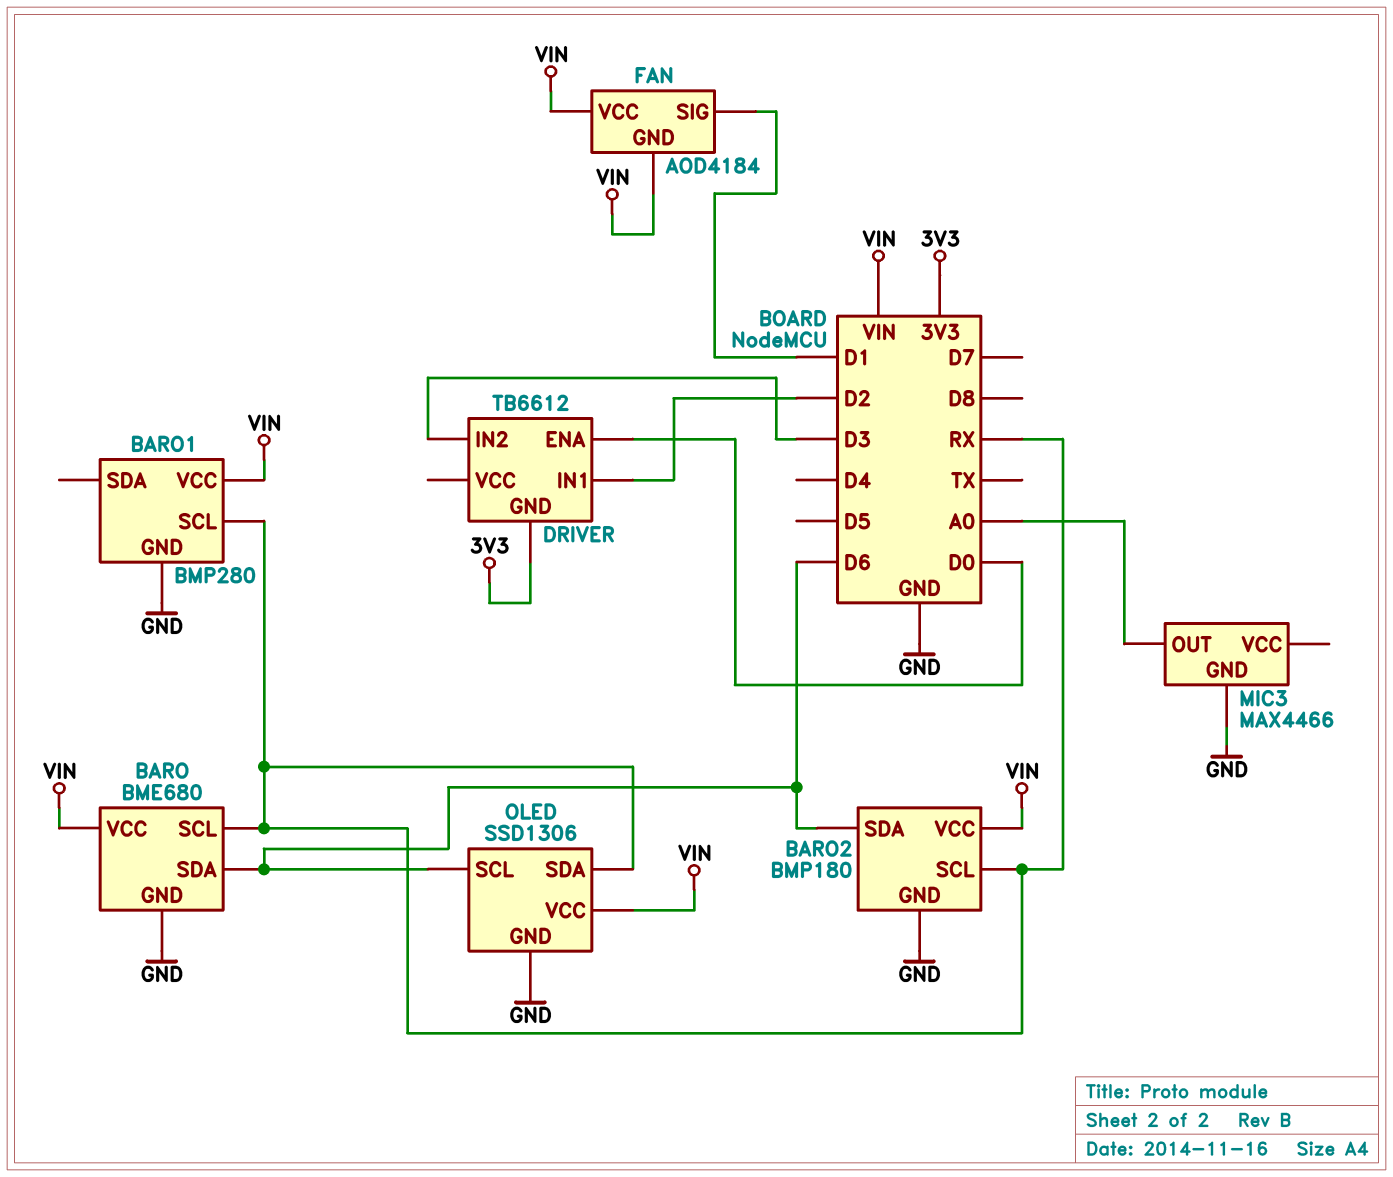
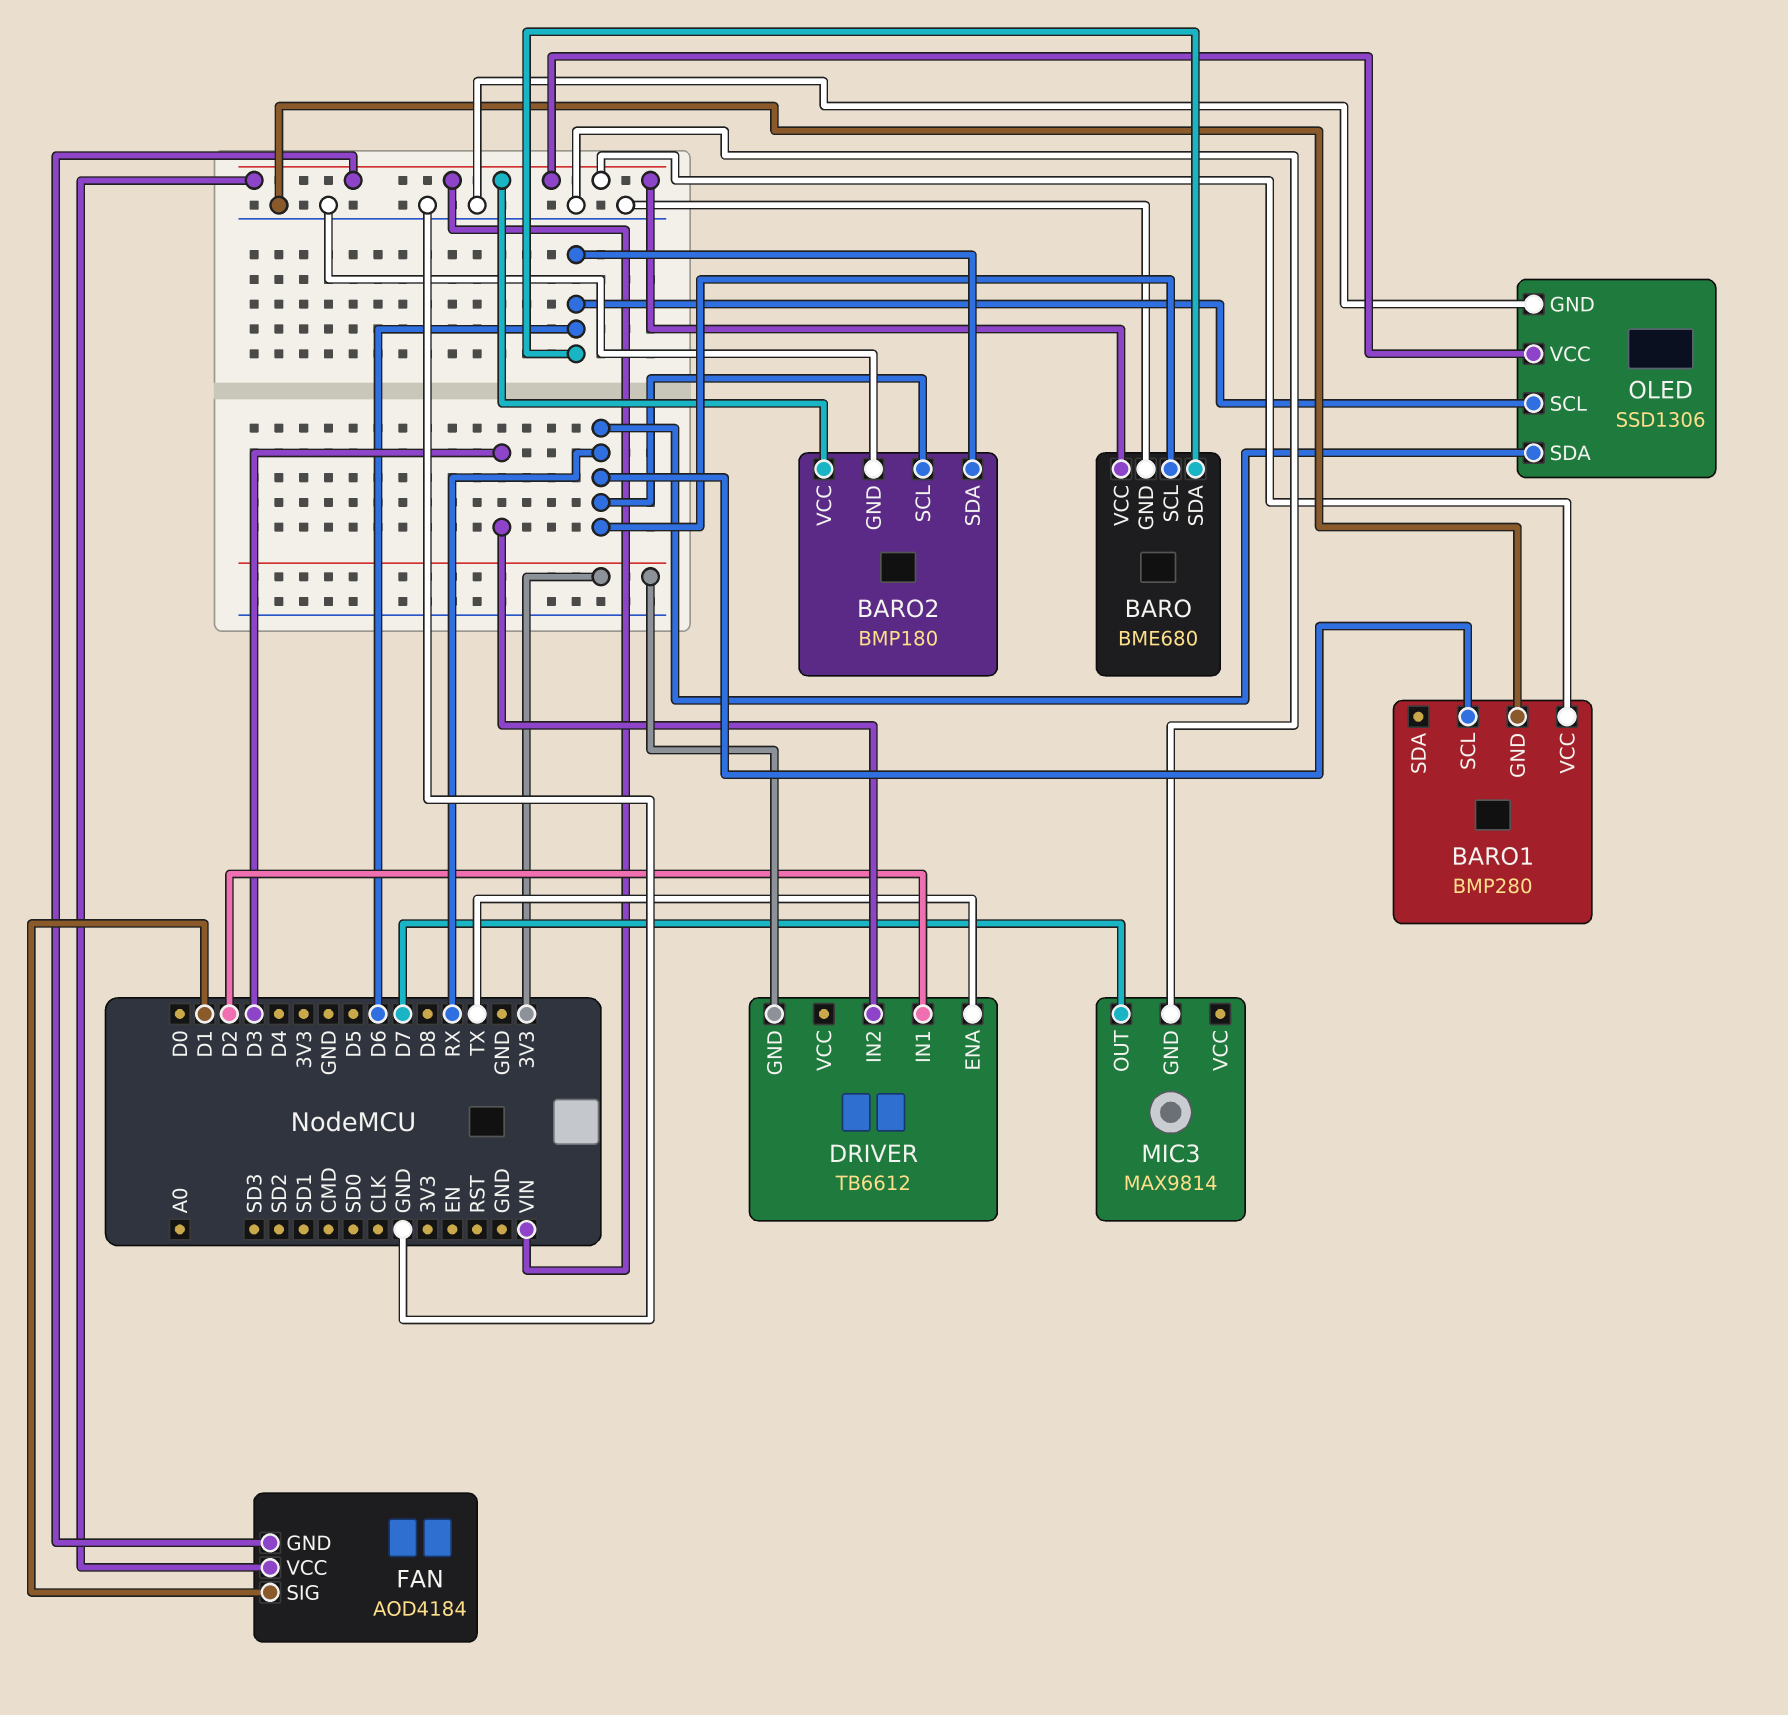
DRIVER pin ENA: D0 -> TX
MIC3: MAX4466 -> MAX9814
MIC3 pin OUT: A0 -> D7

